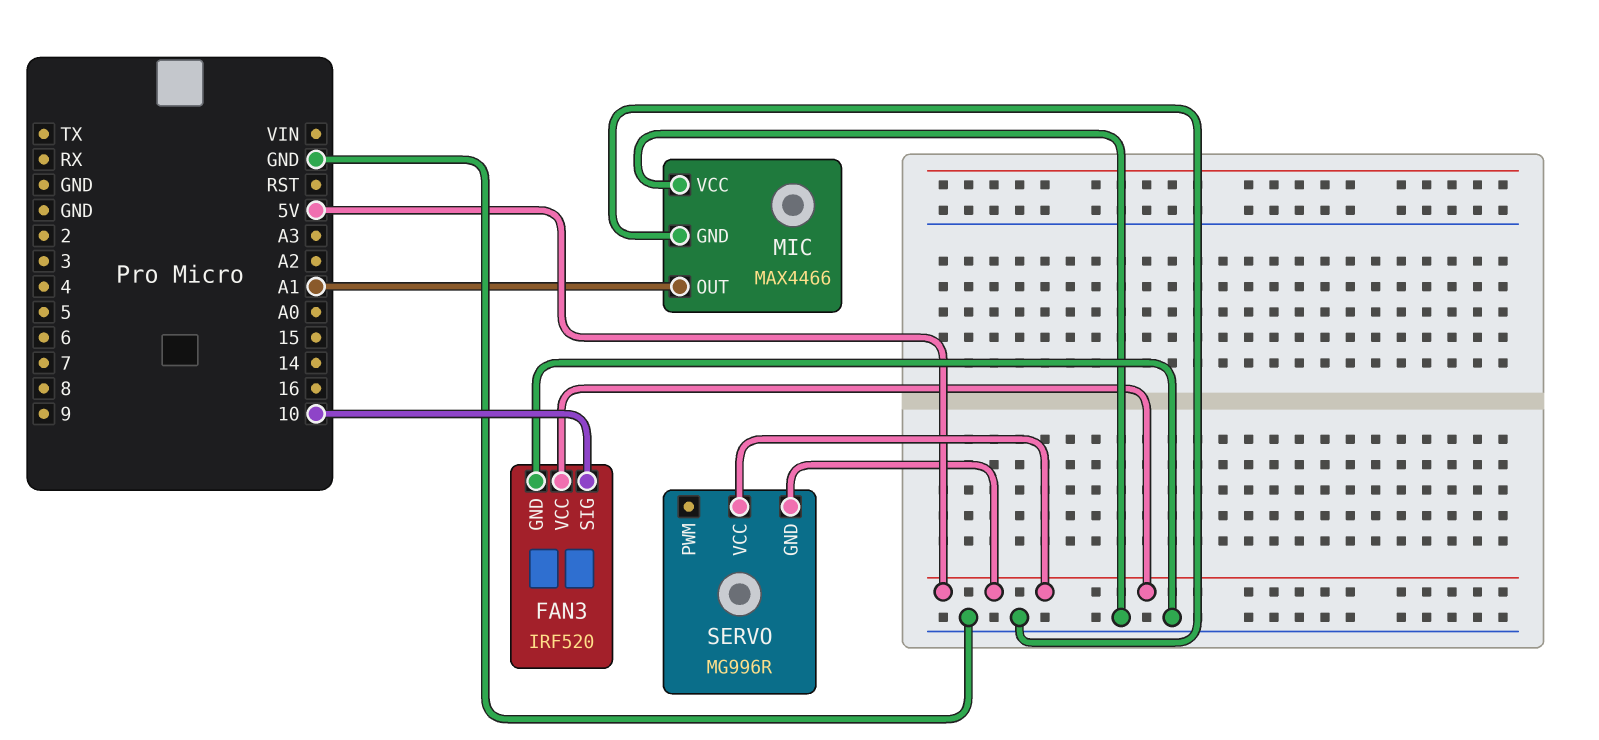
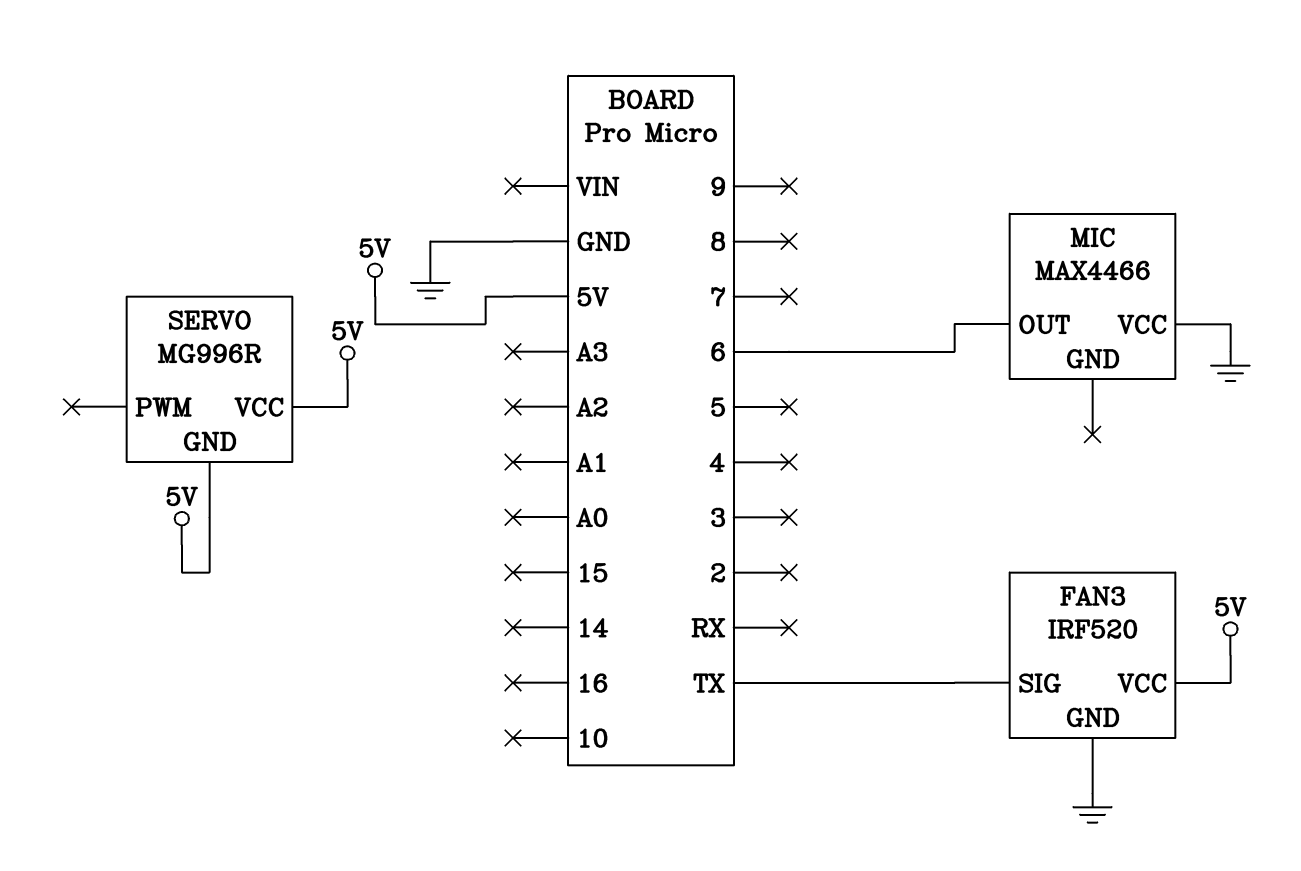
FAN3 pin SIG: 10 -> TX
MIC pin GND: GND -> none
MIC pin OUT: A1 -> 6

